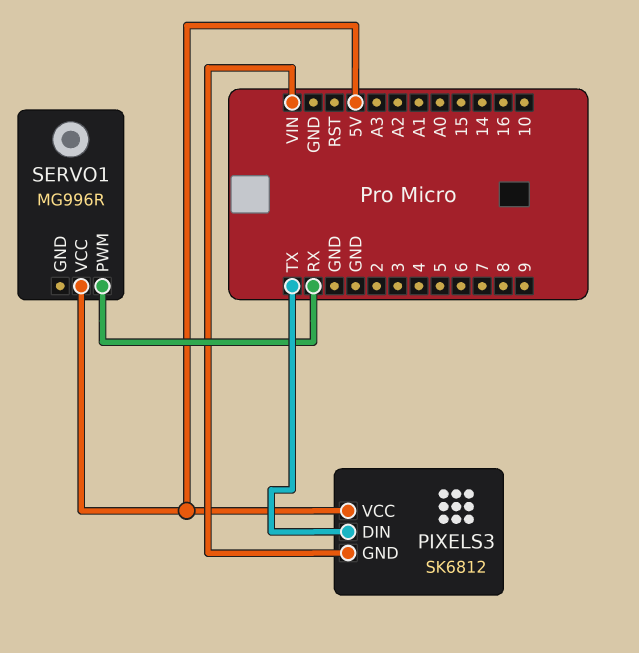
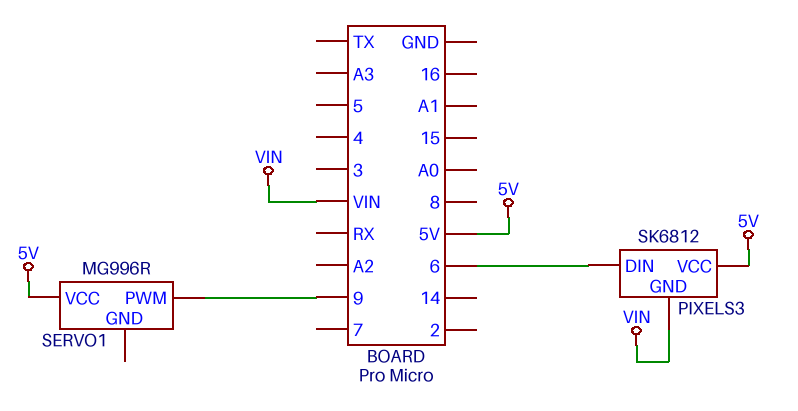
PIXELS3 pin DIN: TX -> 6
SERVO1 pin PWM: RX -> 9

